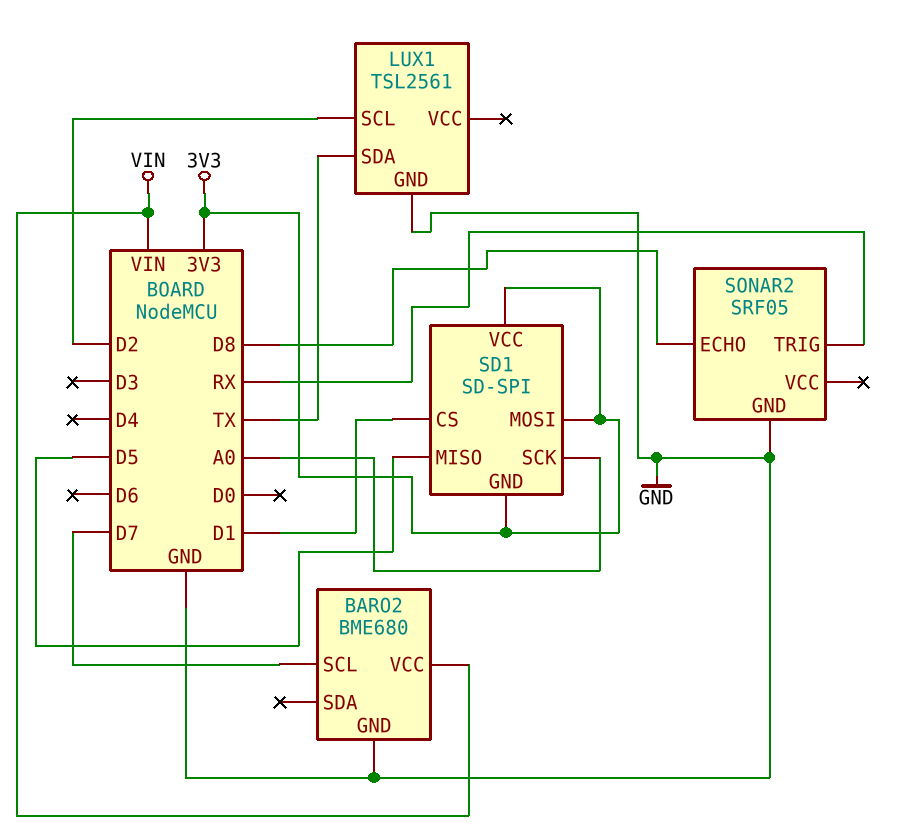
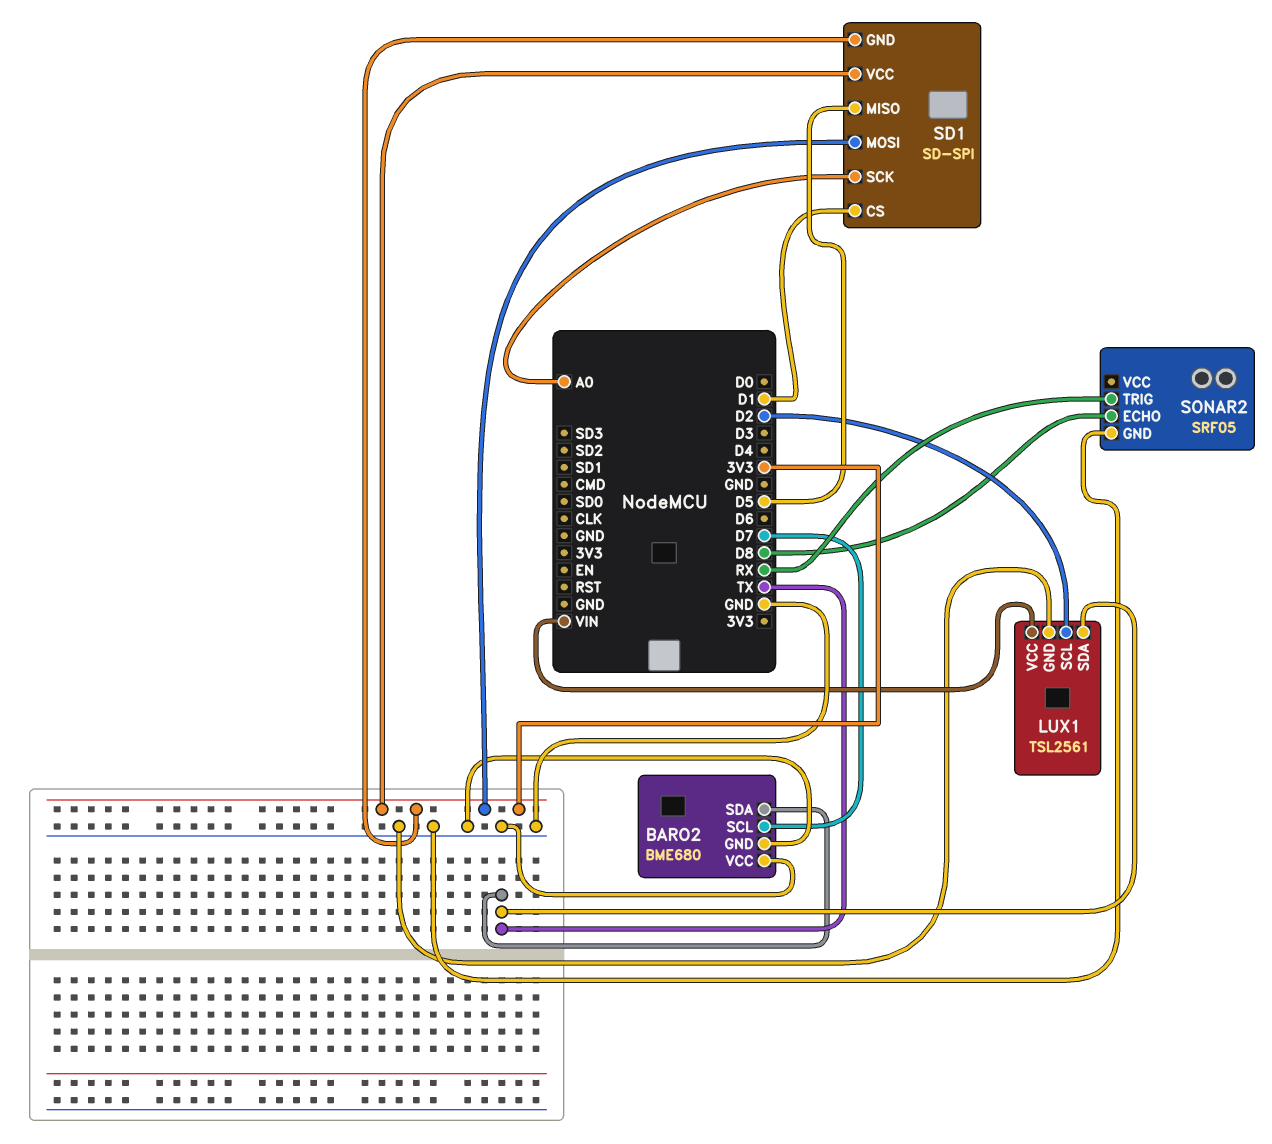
BARO2 pin SDA: none -> TX
BARO2 pin VCC: VIN -> GND
LUX1 pin VCC: none -> VIN

